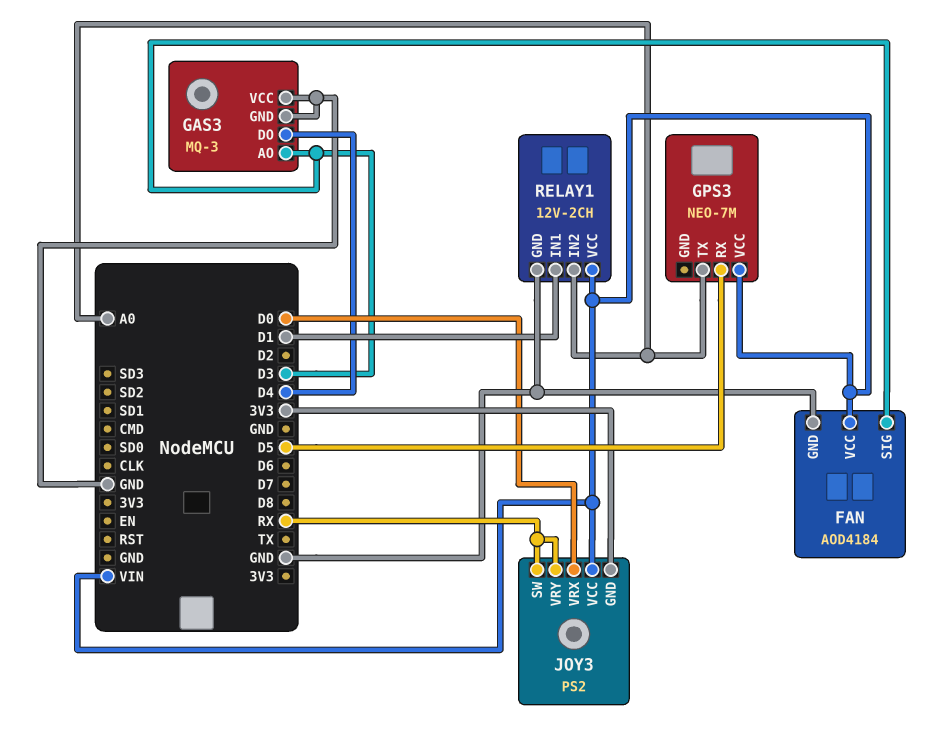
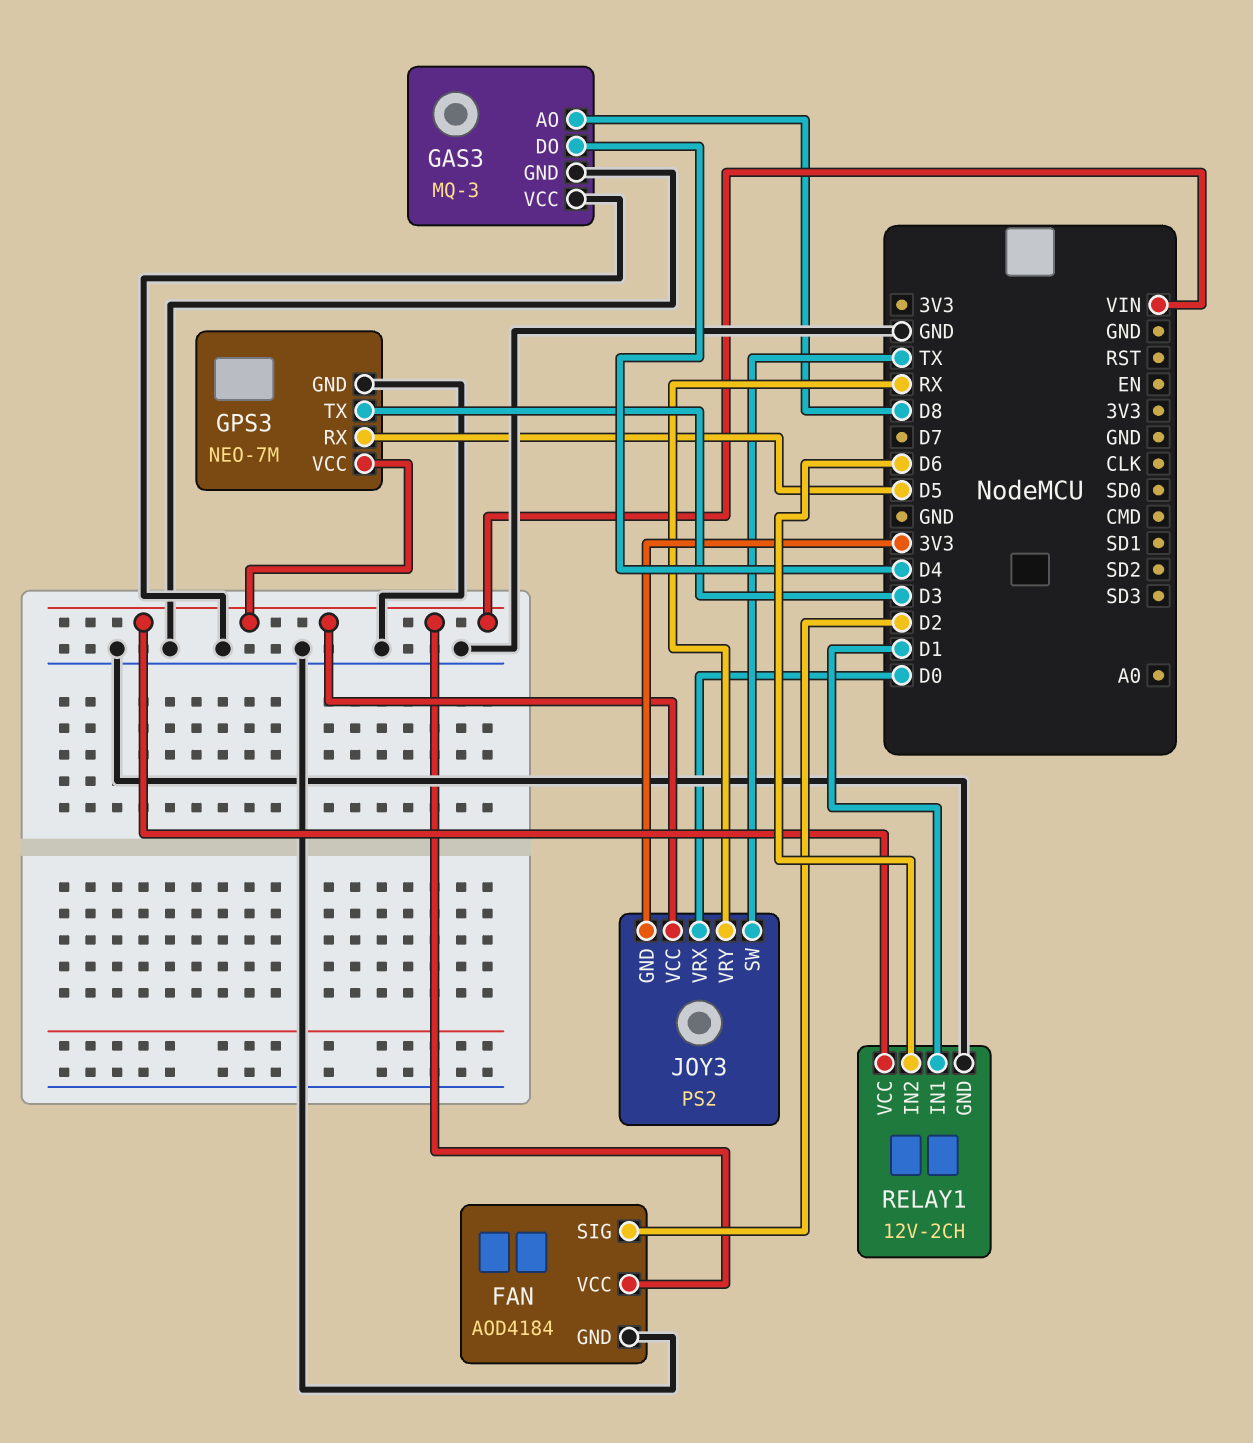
FAN pin SIG: D3 -> D2
GAS3 pin AO: D3 -> D8
GPS3 pin GND: none -> GND
GPS3 pin TX: A0 -> D3
JOY3 pin SW: RX -> TX
RELAY1 pin IN2: A0 -> D6

